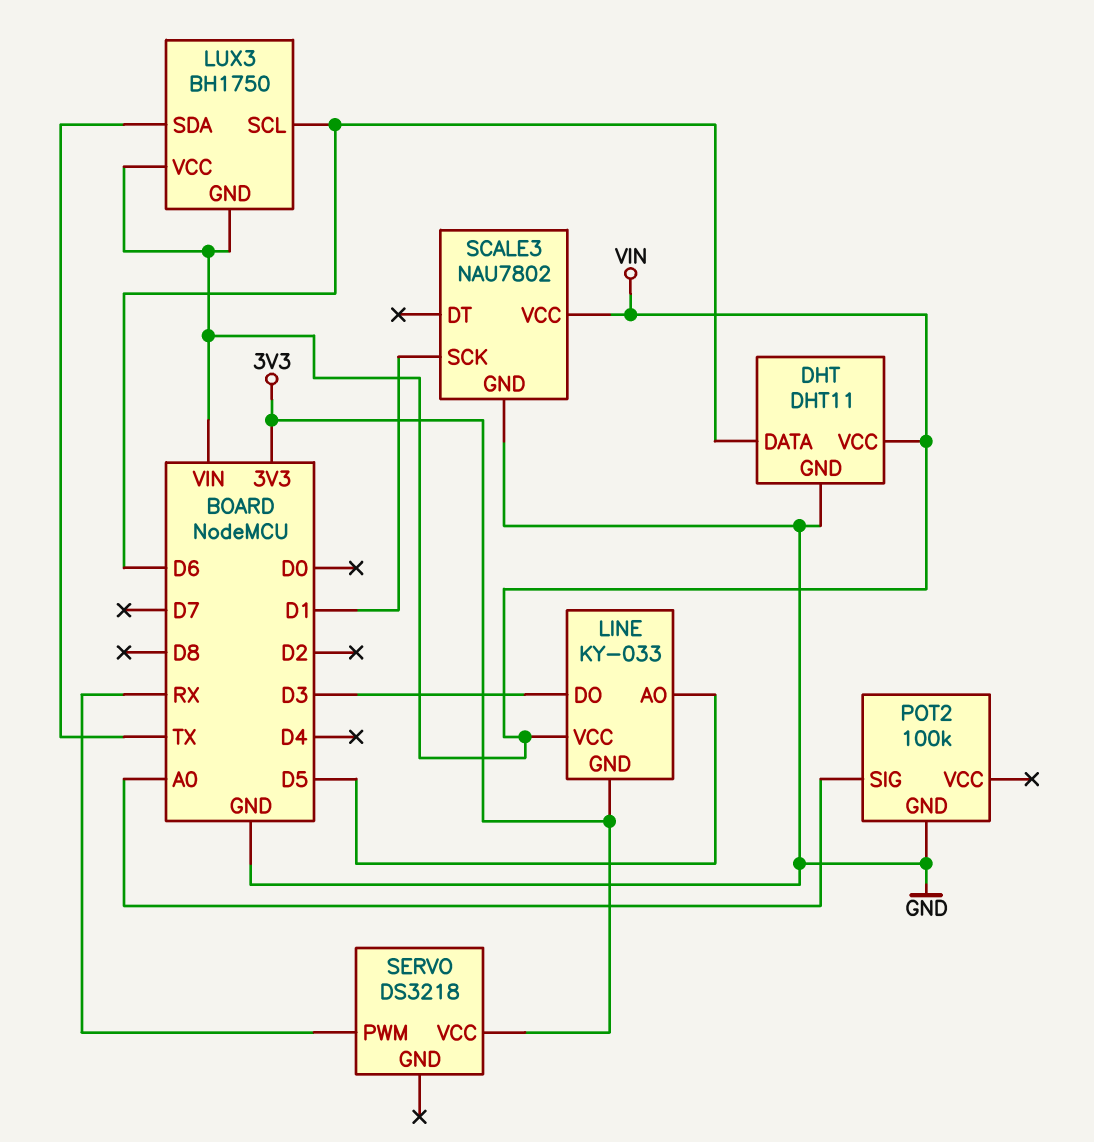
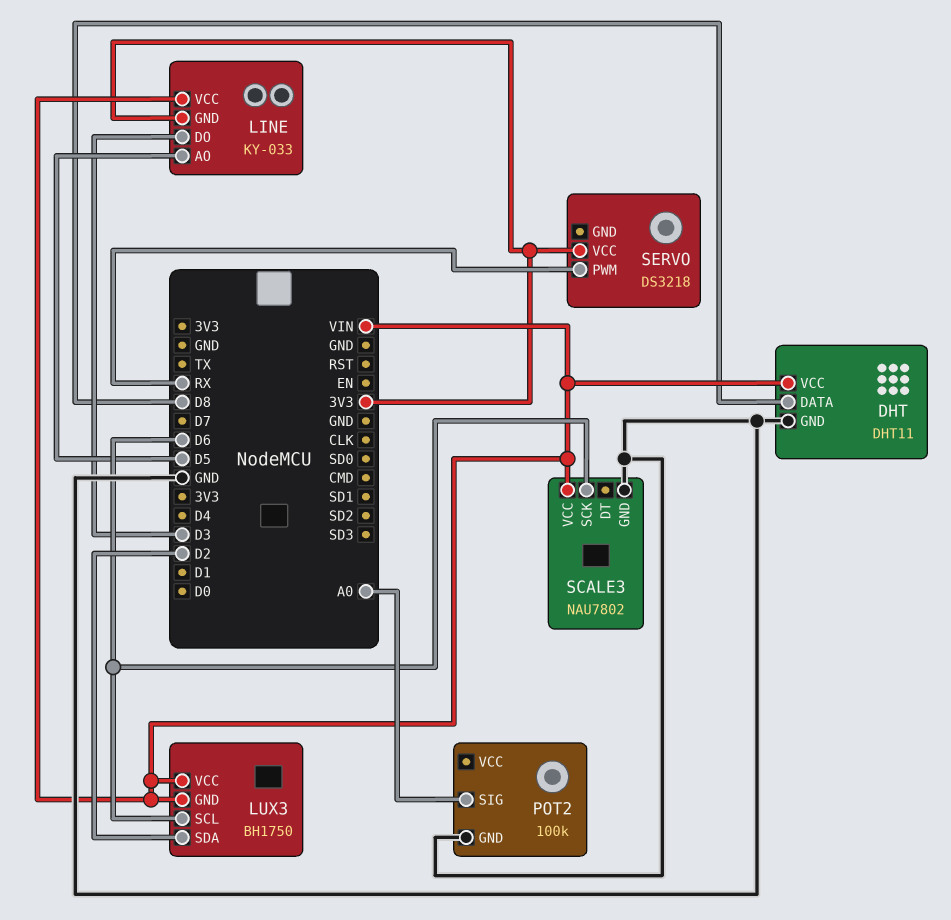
DHT pin DATA: D6 -> D8
LUX3 pin SDA: TX -> D2
SCALE3 pin SCK: D1 -> D6

